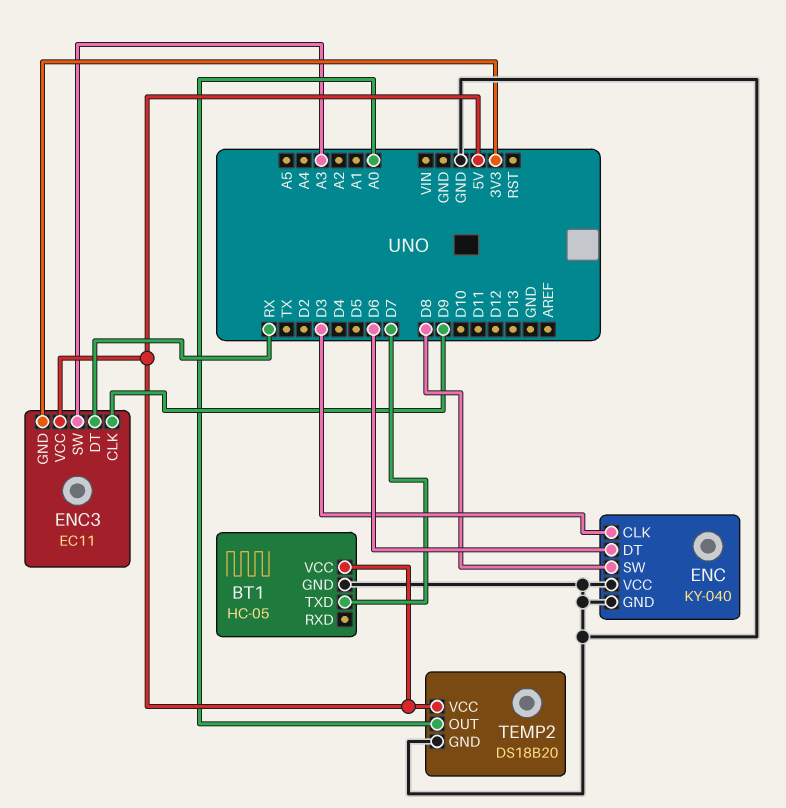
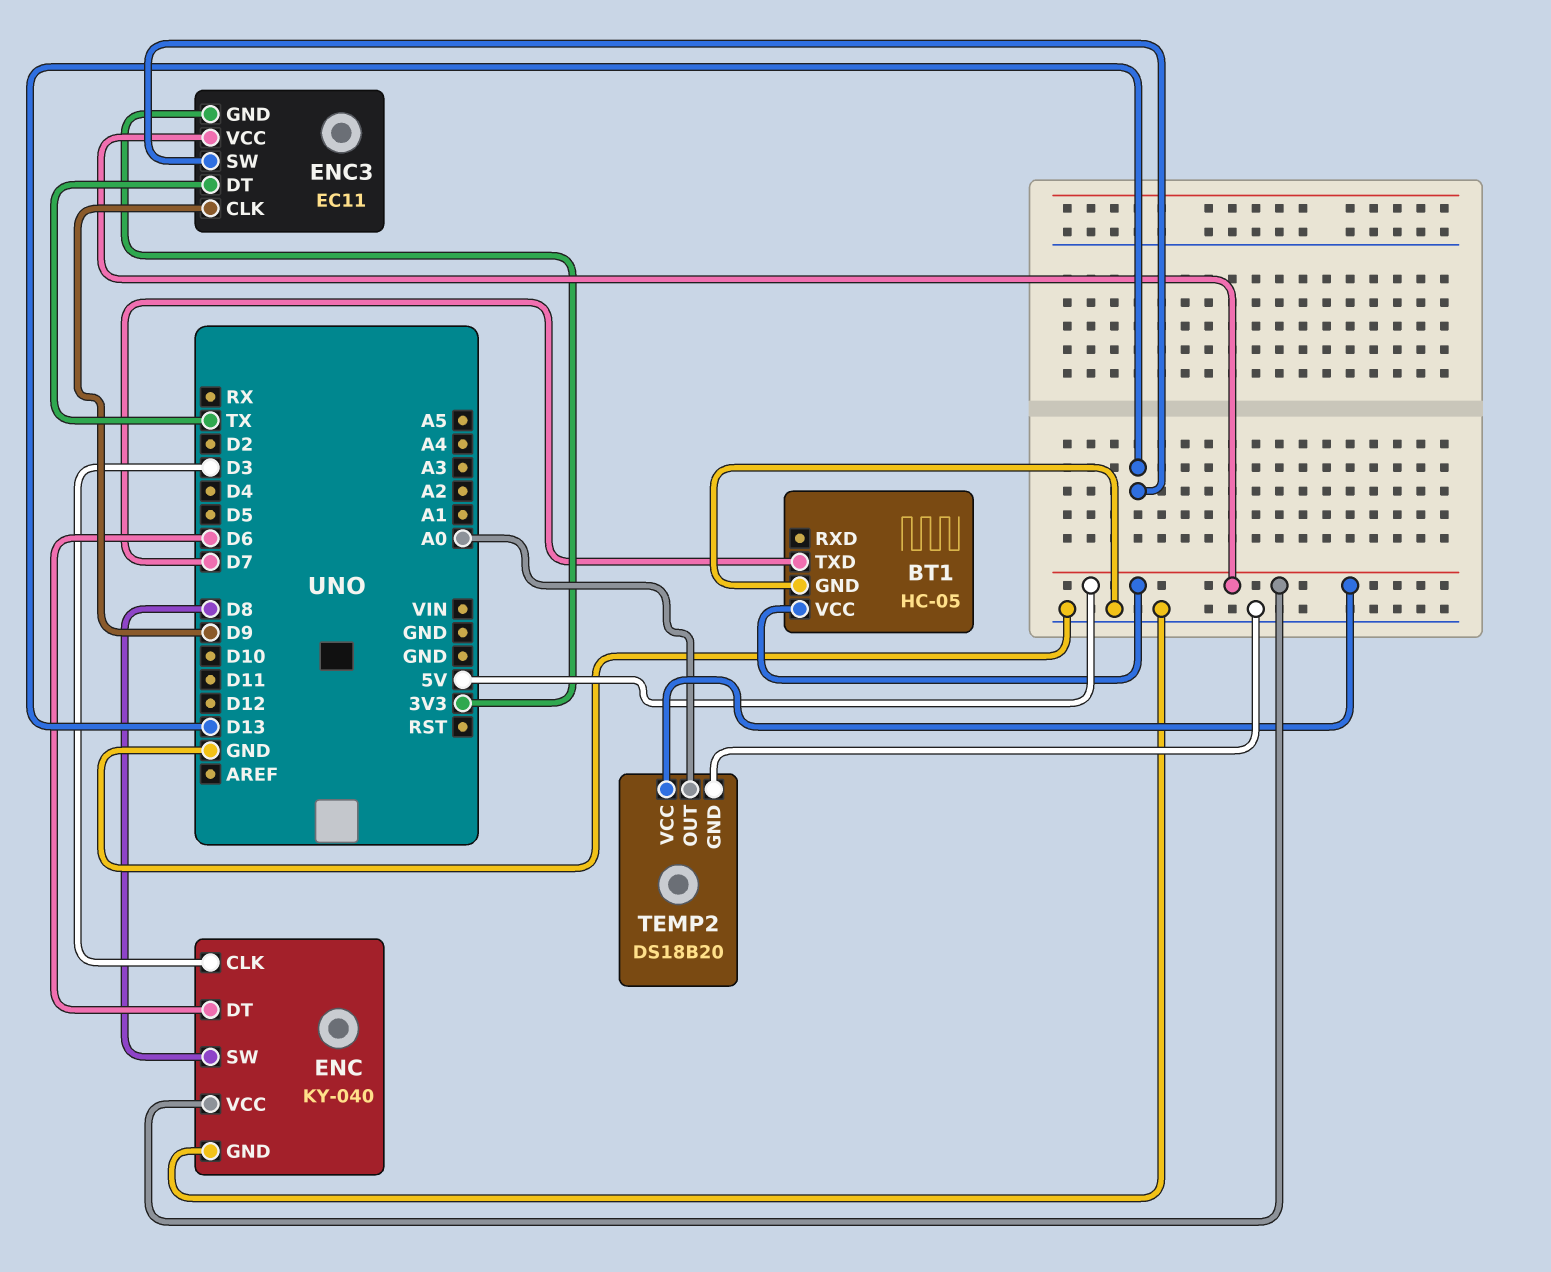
ENC pin VCC: GND -> 5V
ENC3 pin DT: RX -> TX
ENC3 pin SW: A3 -> D13

